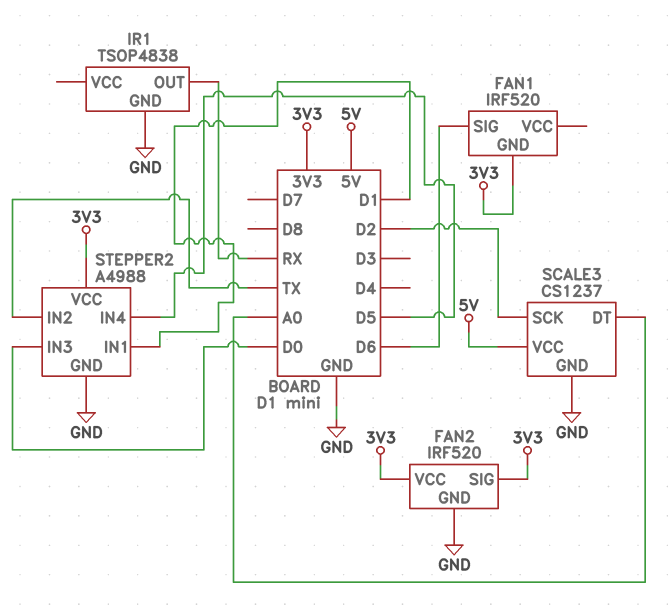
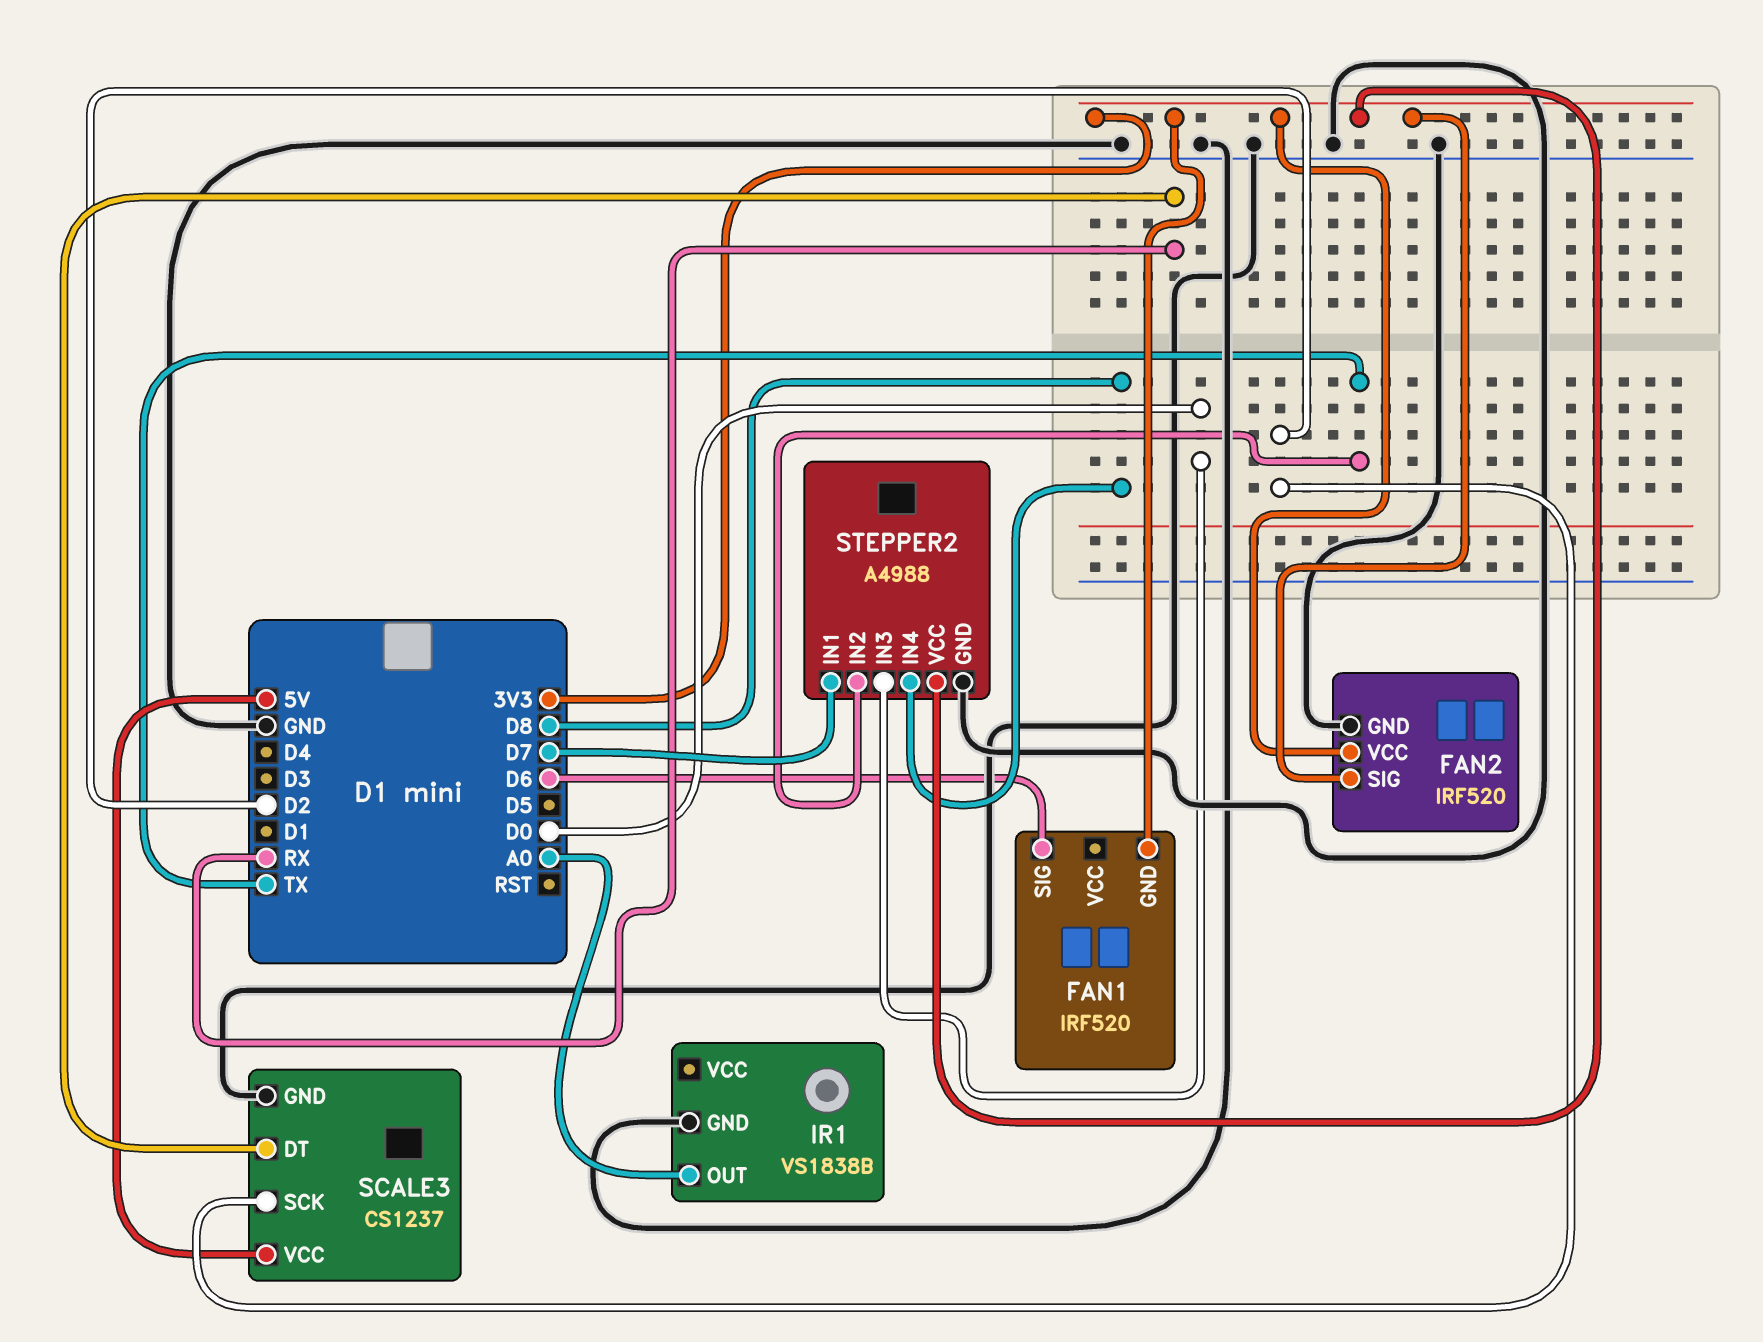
IR1: TSOP4838 -> VS1838B
IR1 pin OUT: RX -> A0
SCALE3 pin DT: A0 -> RX
STEPPER2 pin IN1: D1 -> D7
STEPPER2 pin IN4: D5 -> D8

